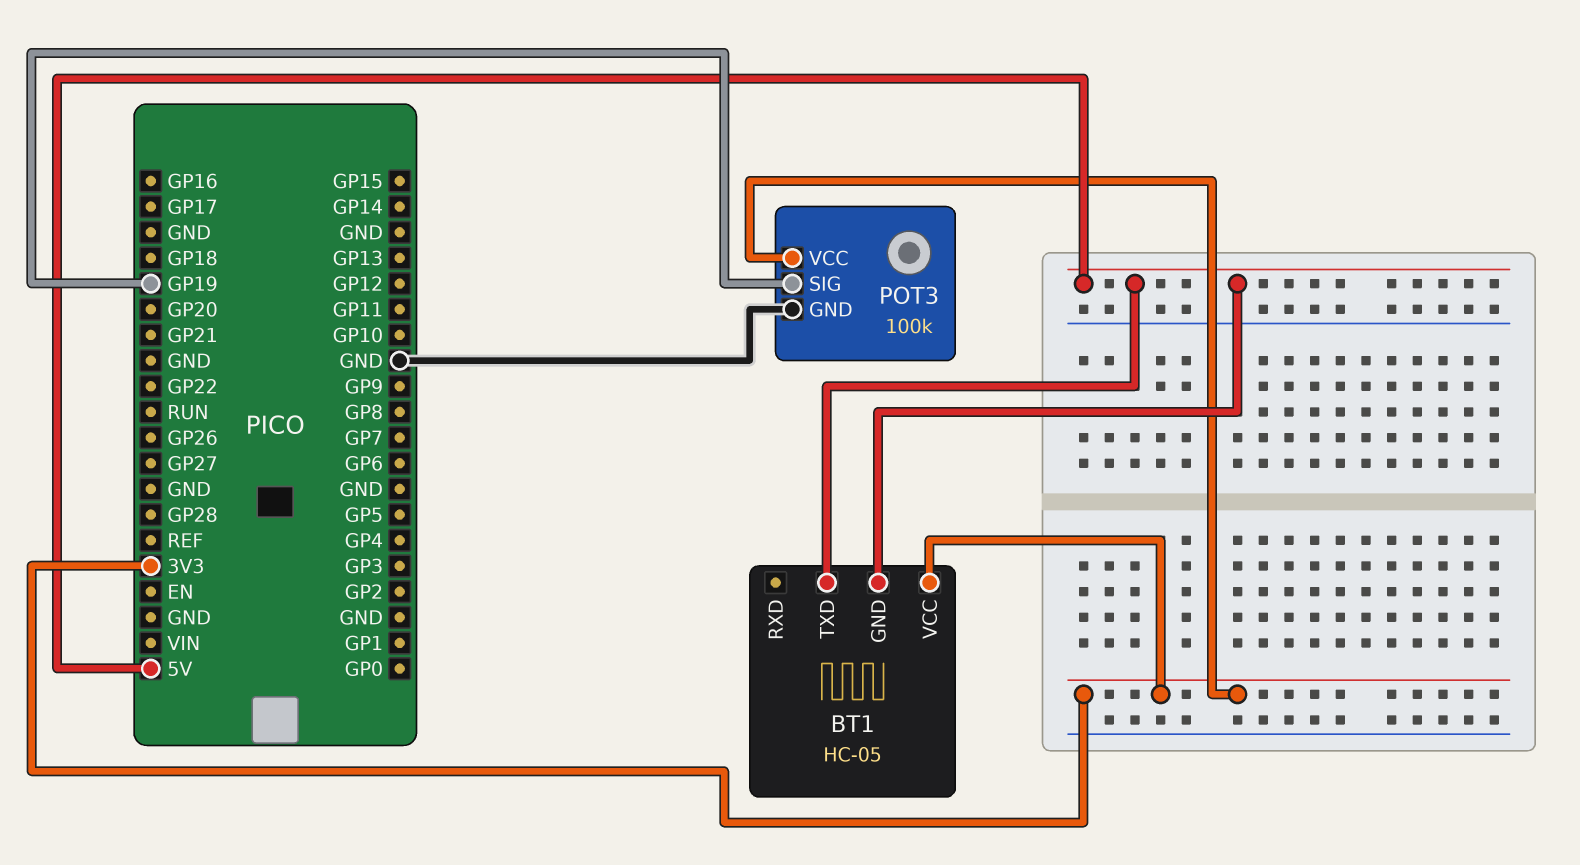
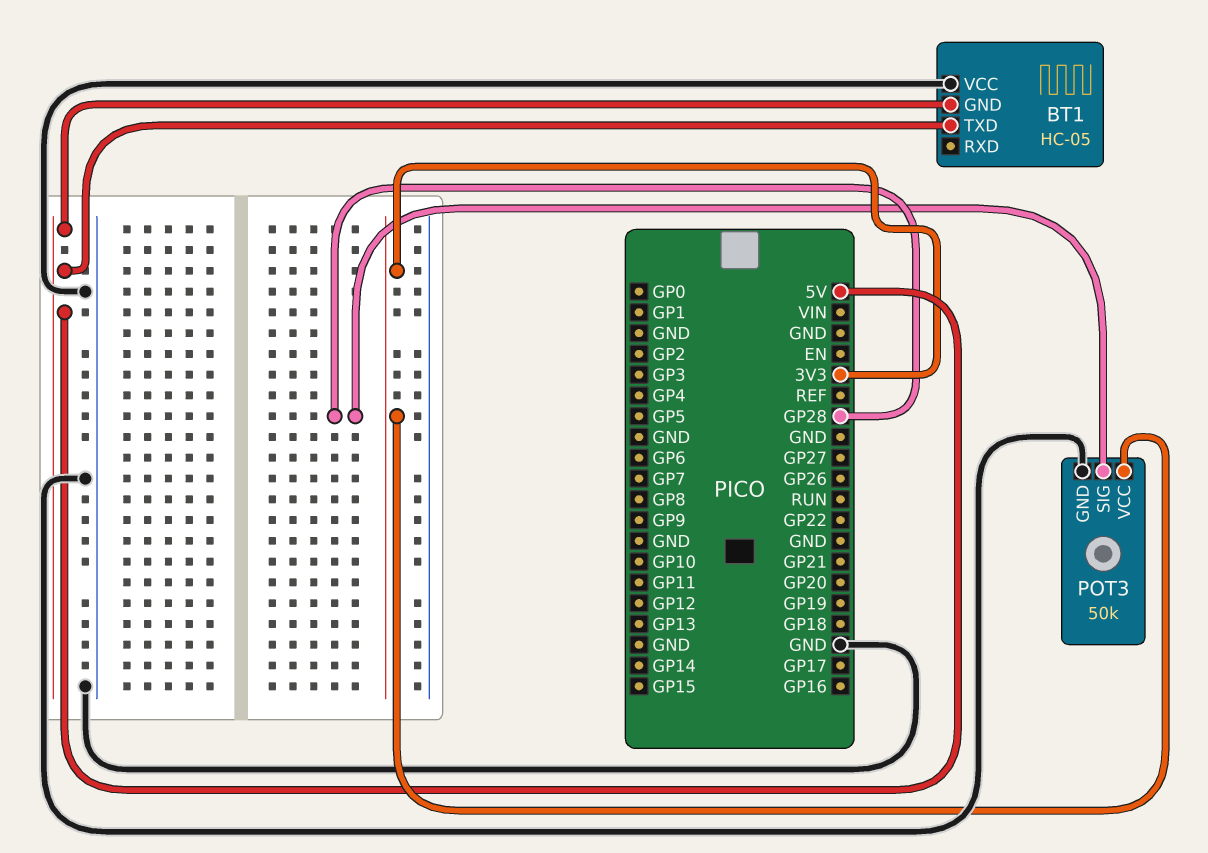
BT1 pin VCC: 3V3 -> GND
POT3: 100k -> 50k
POT3 pin SIG: GP19 -> GP28

